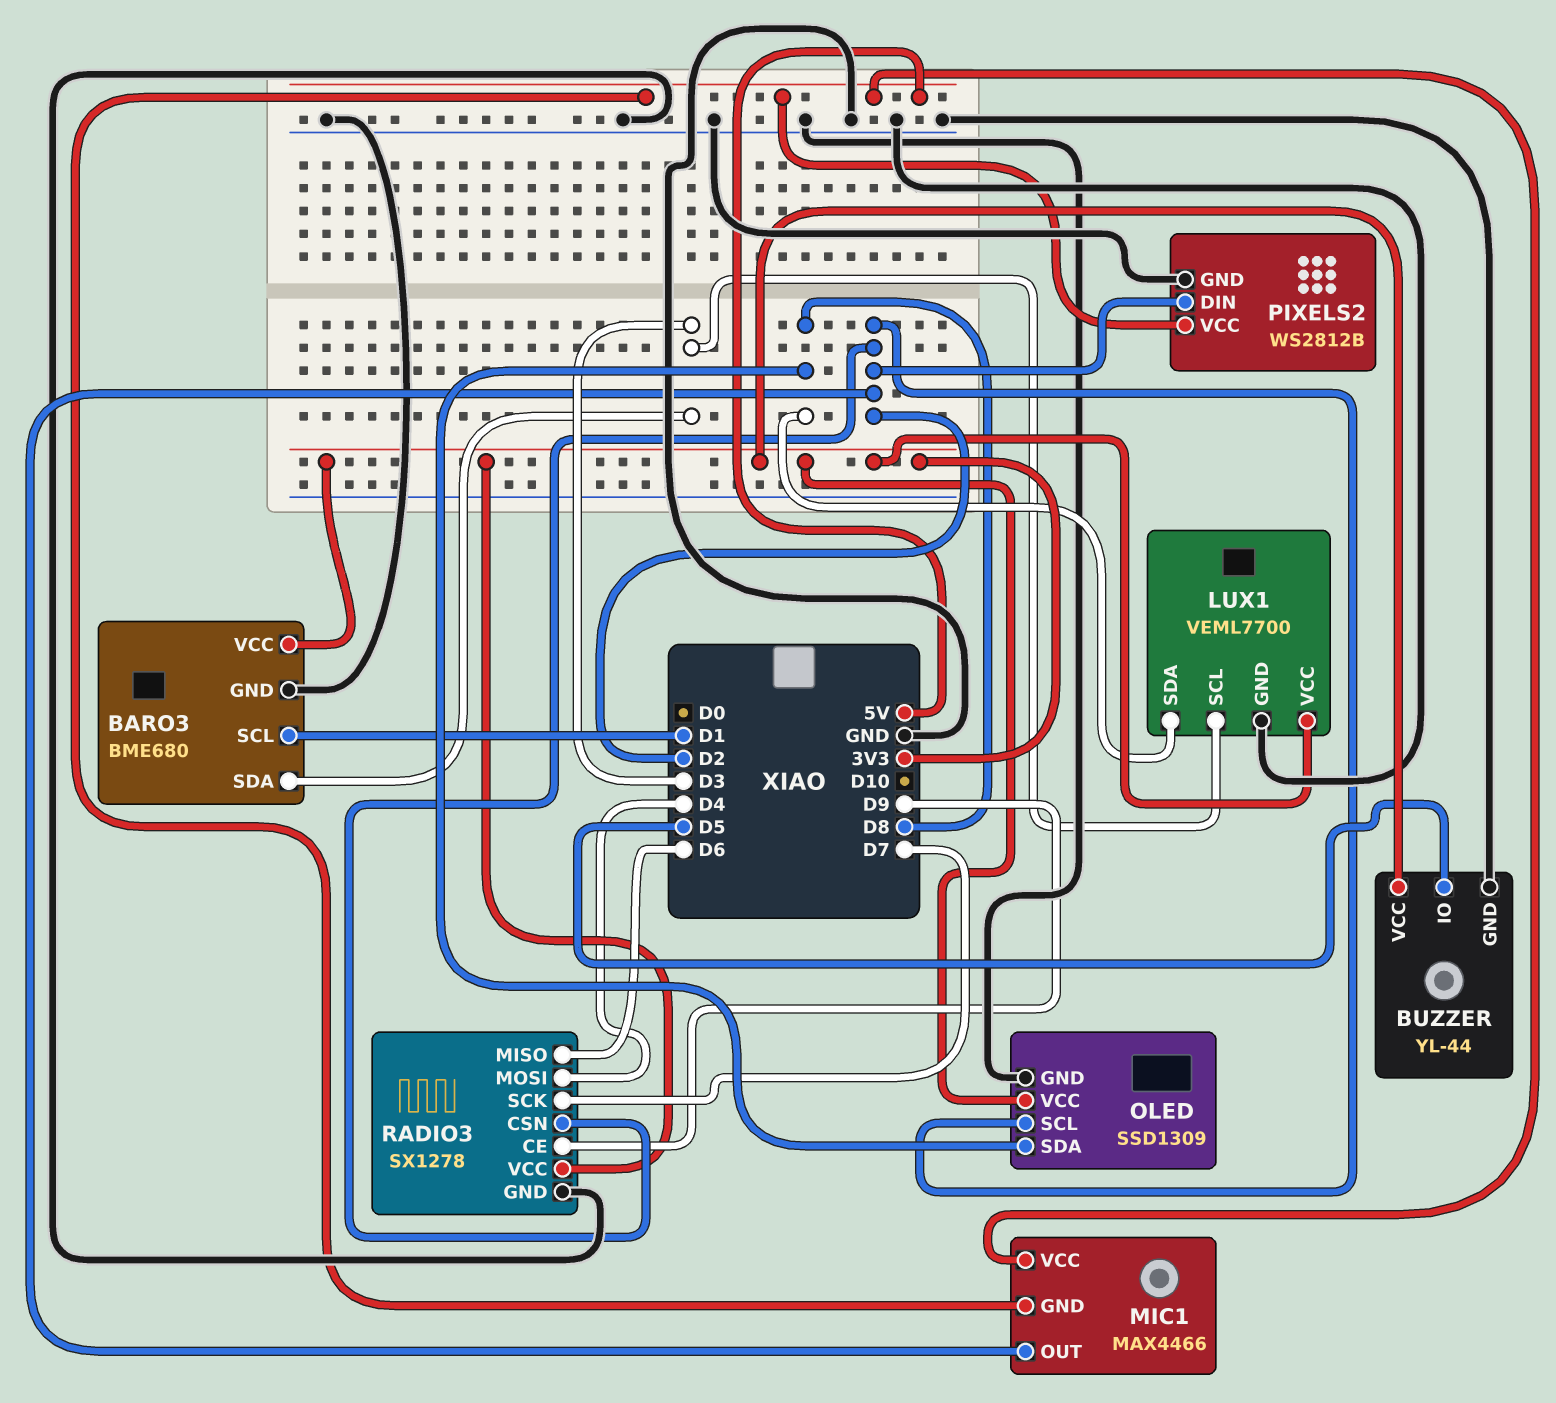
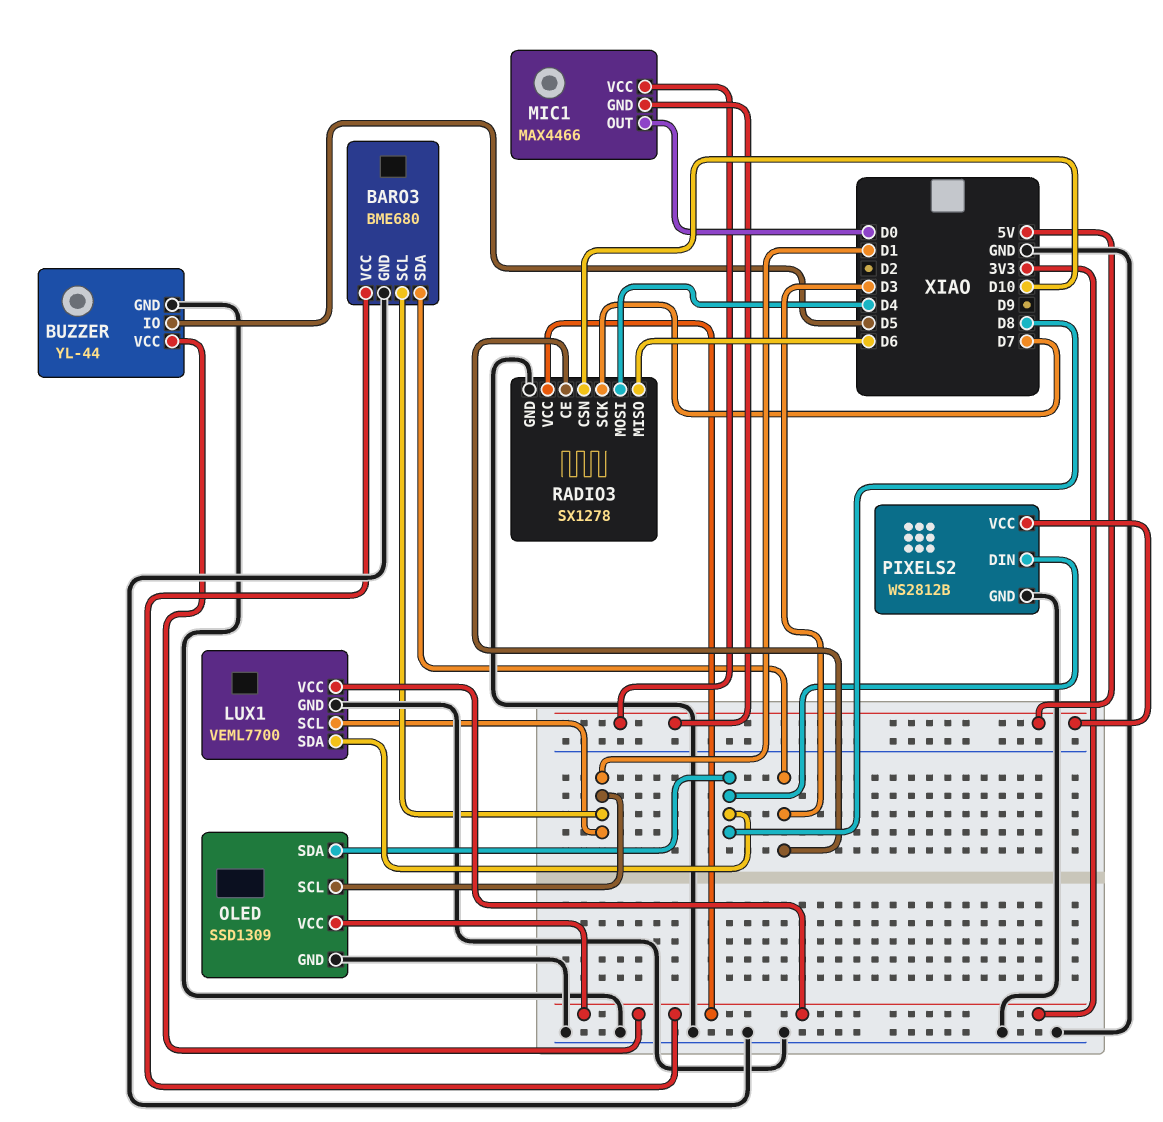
LUX1 pin SCL: D3 -> D1
MIC1 pin OUT: D2 -> D0
OLED pin SCL: D2 -> D1
PIXELS2 pin DIN: D2 -> D8
RADIO3 pin CE: D9 -> D3
RADIO3 pin CSN: D2 -> D10

